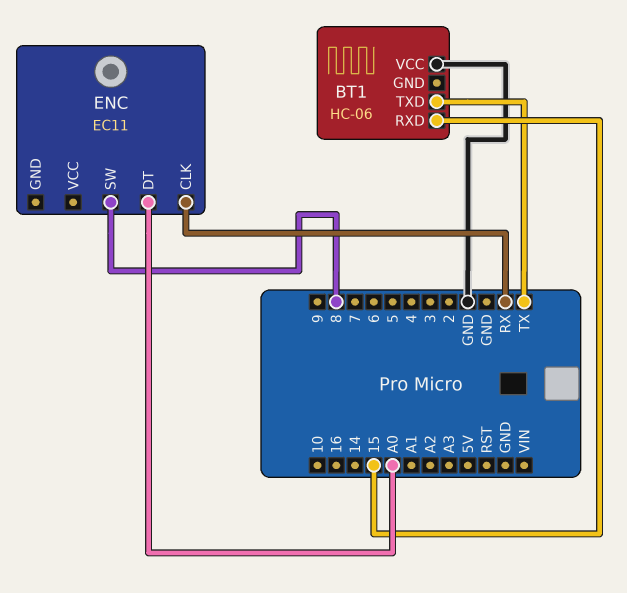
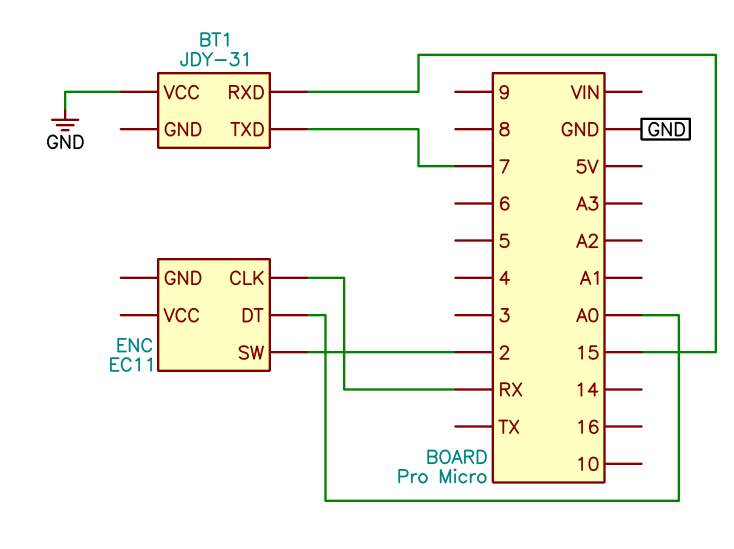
BT1: HC-06 -> JDY-31
BT1 pin TXD: TX -> 7
ENC pin SW: 8 -> 2

